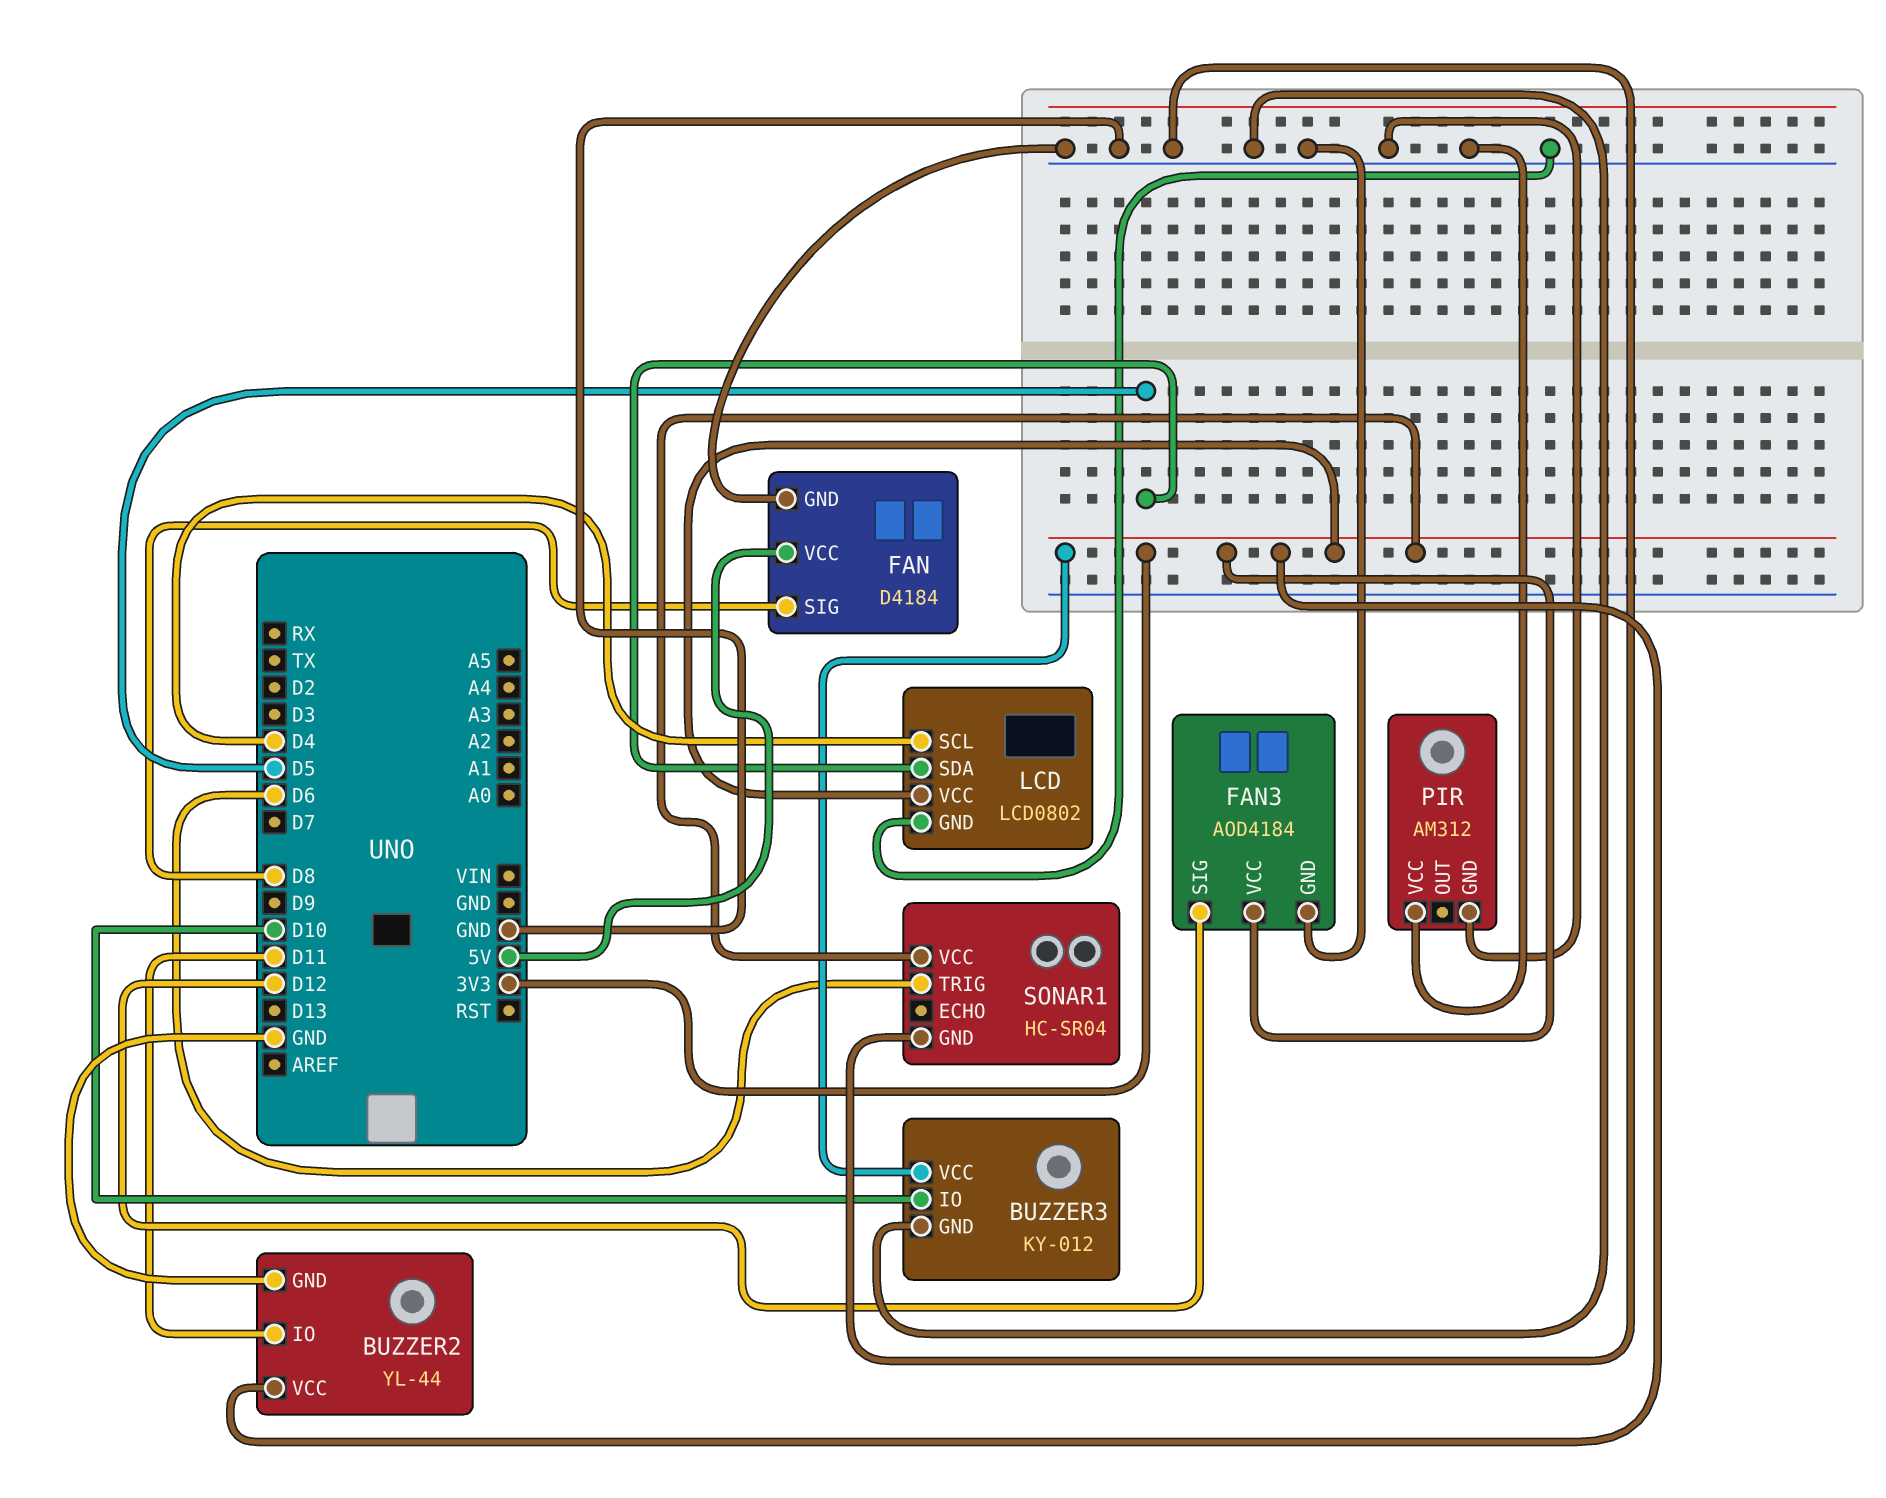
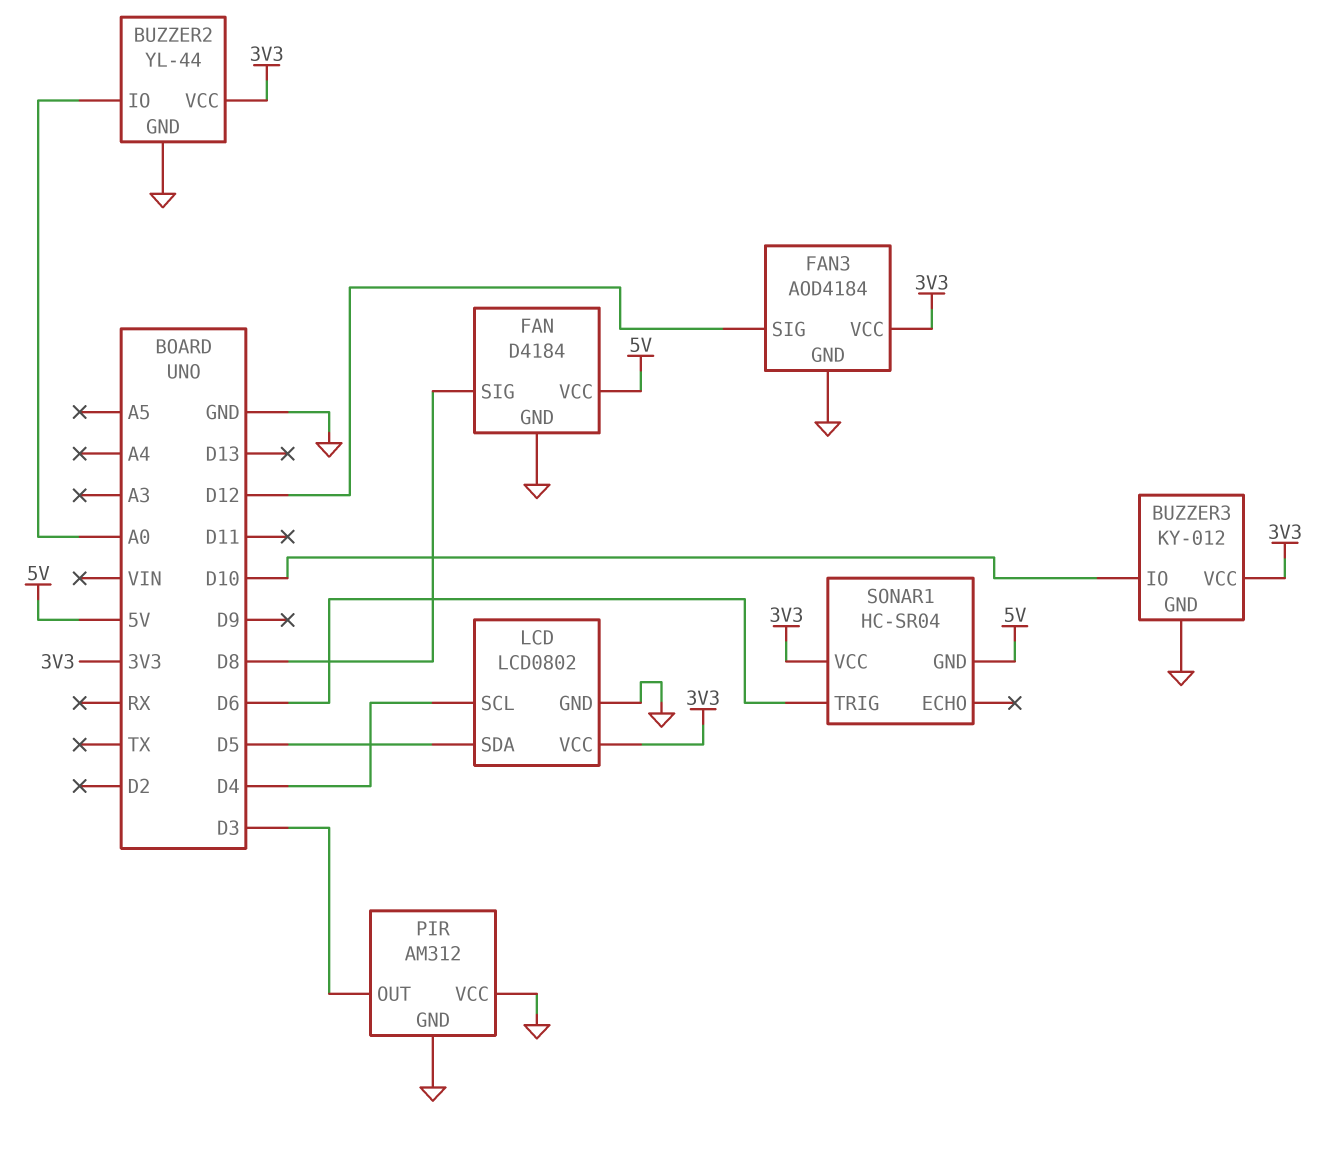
BUZZER2 pin IO: D11 -> A0
PIR pin OUT: none -> D3
SONAR1 pin GND: GND -> 5V

